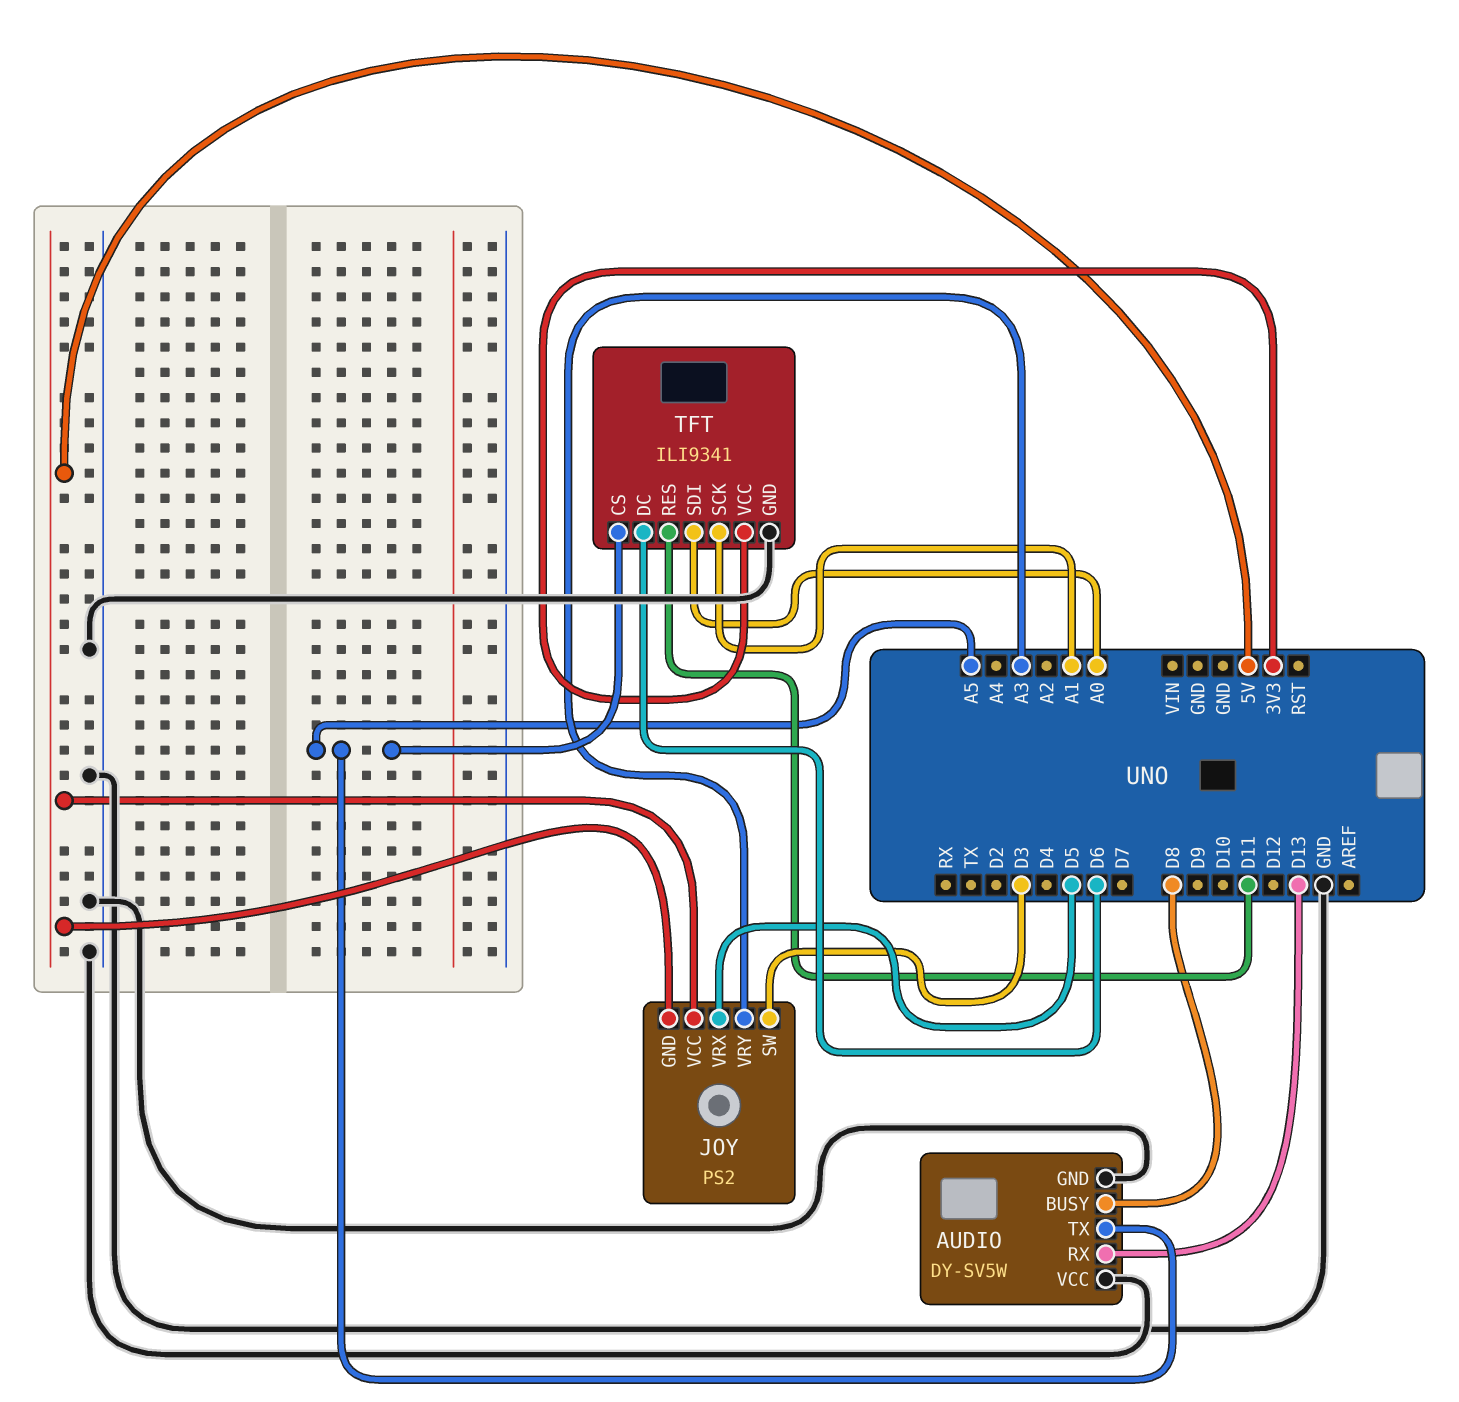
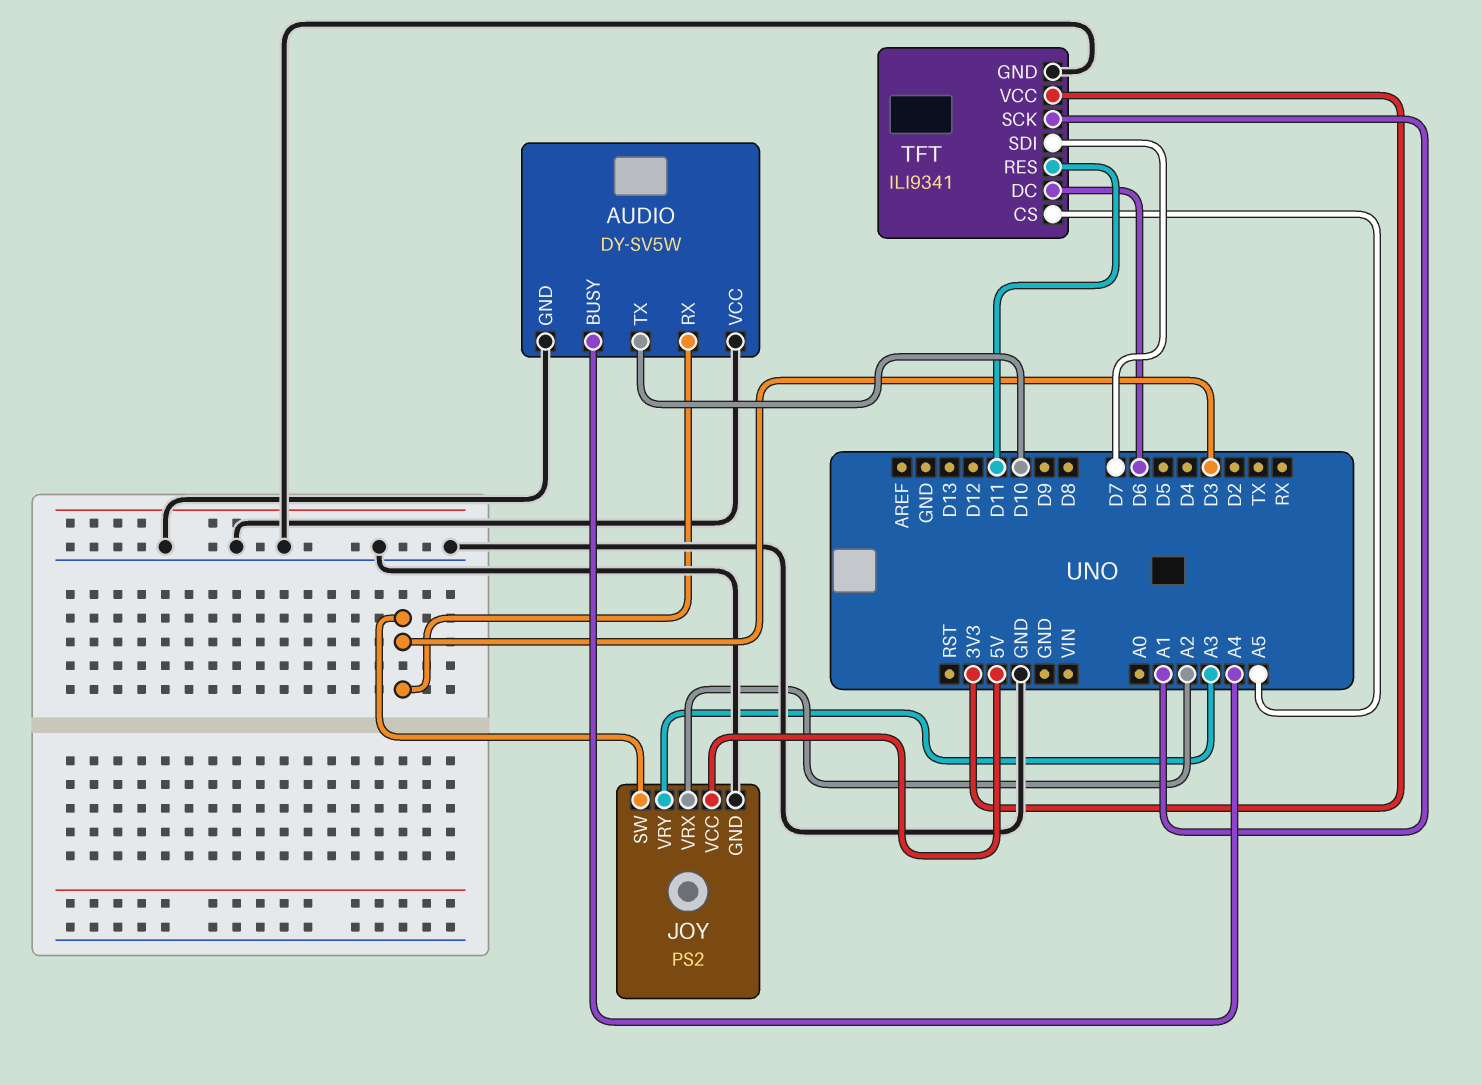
AUDIO pin BUSY: D8 -> A4
AUDIO pin RX: D13 -> D3
AUDIO pin TX: A5 -> D10
JOY pin GND: 5V -> GND
JOY pin VRX: D5 -> A2
TFT pin SDI: A0 -> D7

